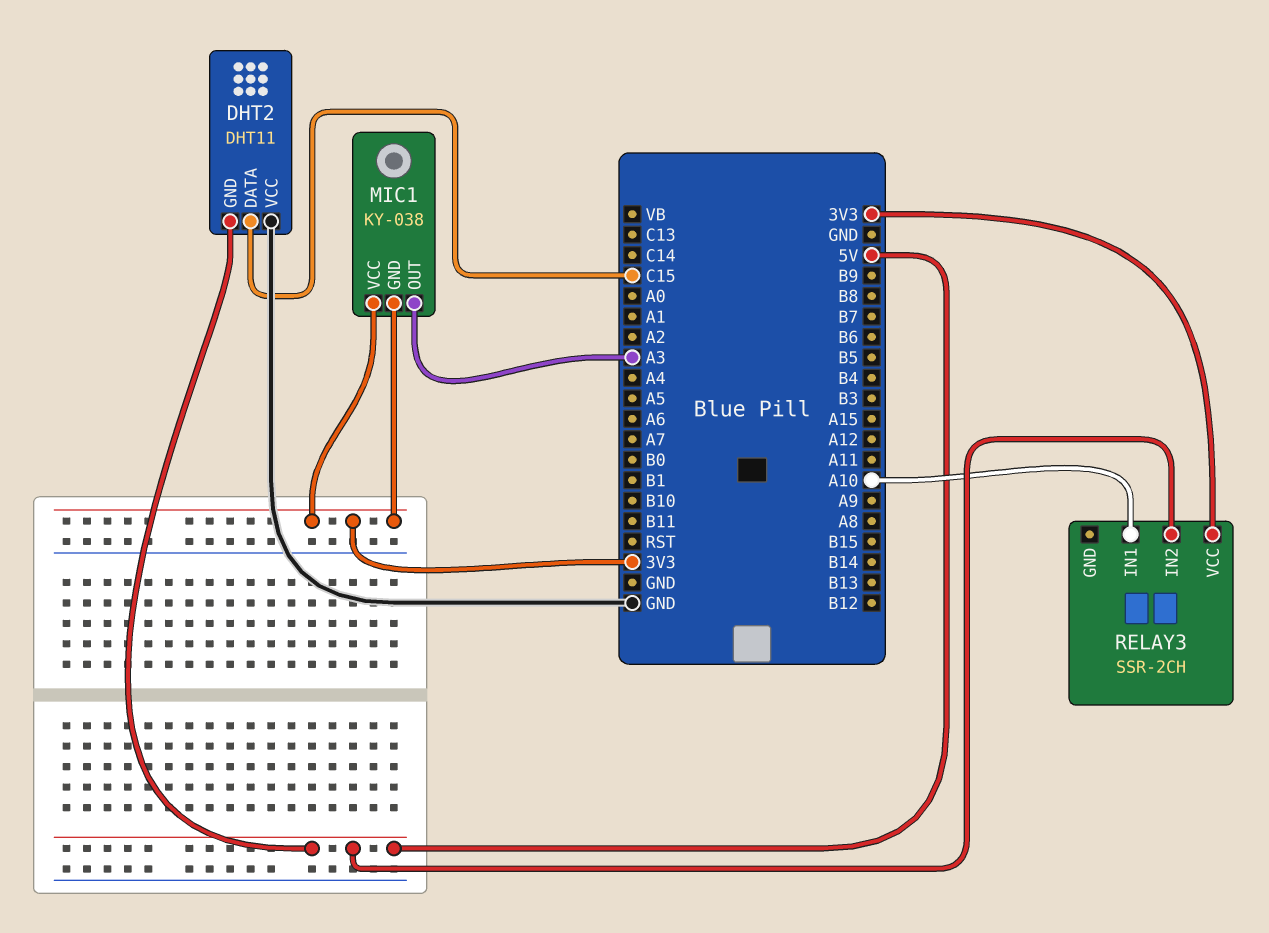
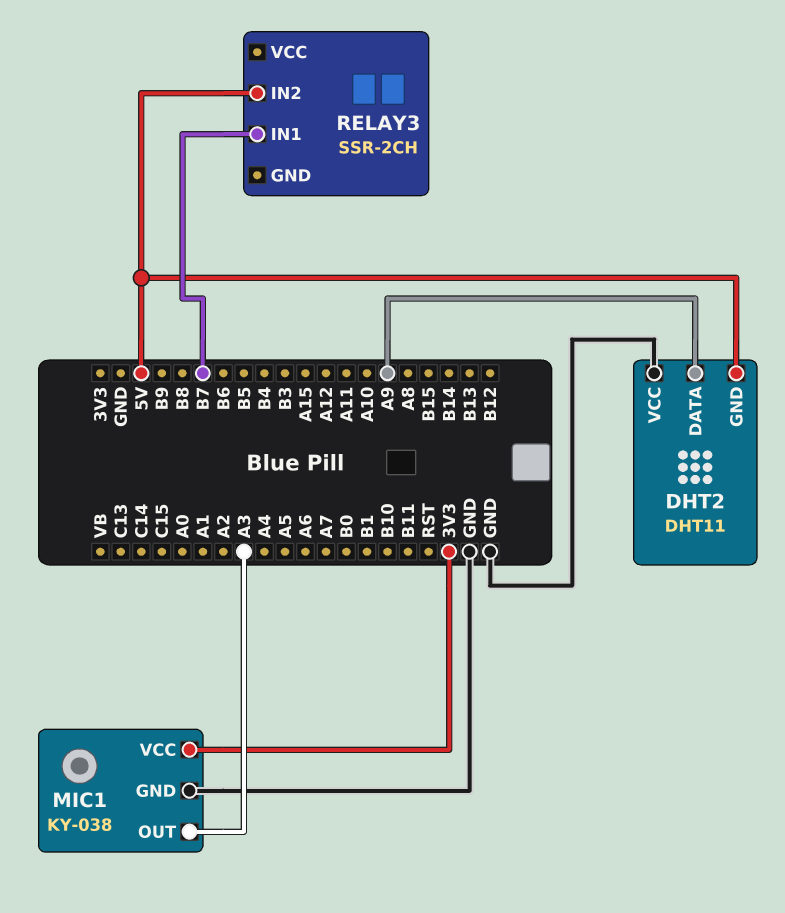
DHT2 pin DATA: C15 -> A9
MIC1 pin GND: 3V3 -> GND
RELAY3 pin IN1: A10 -> B7
RELAY3 pin VCC: 3V3 -> none

